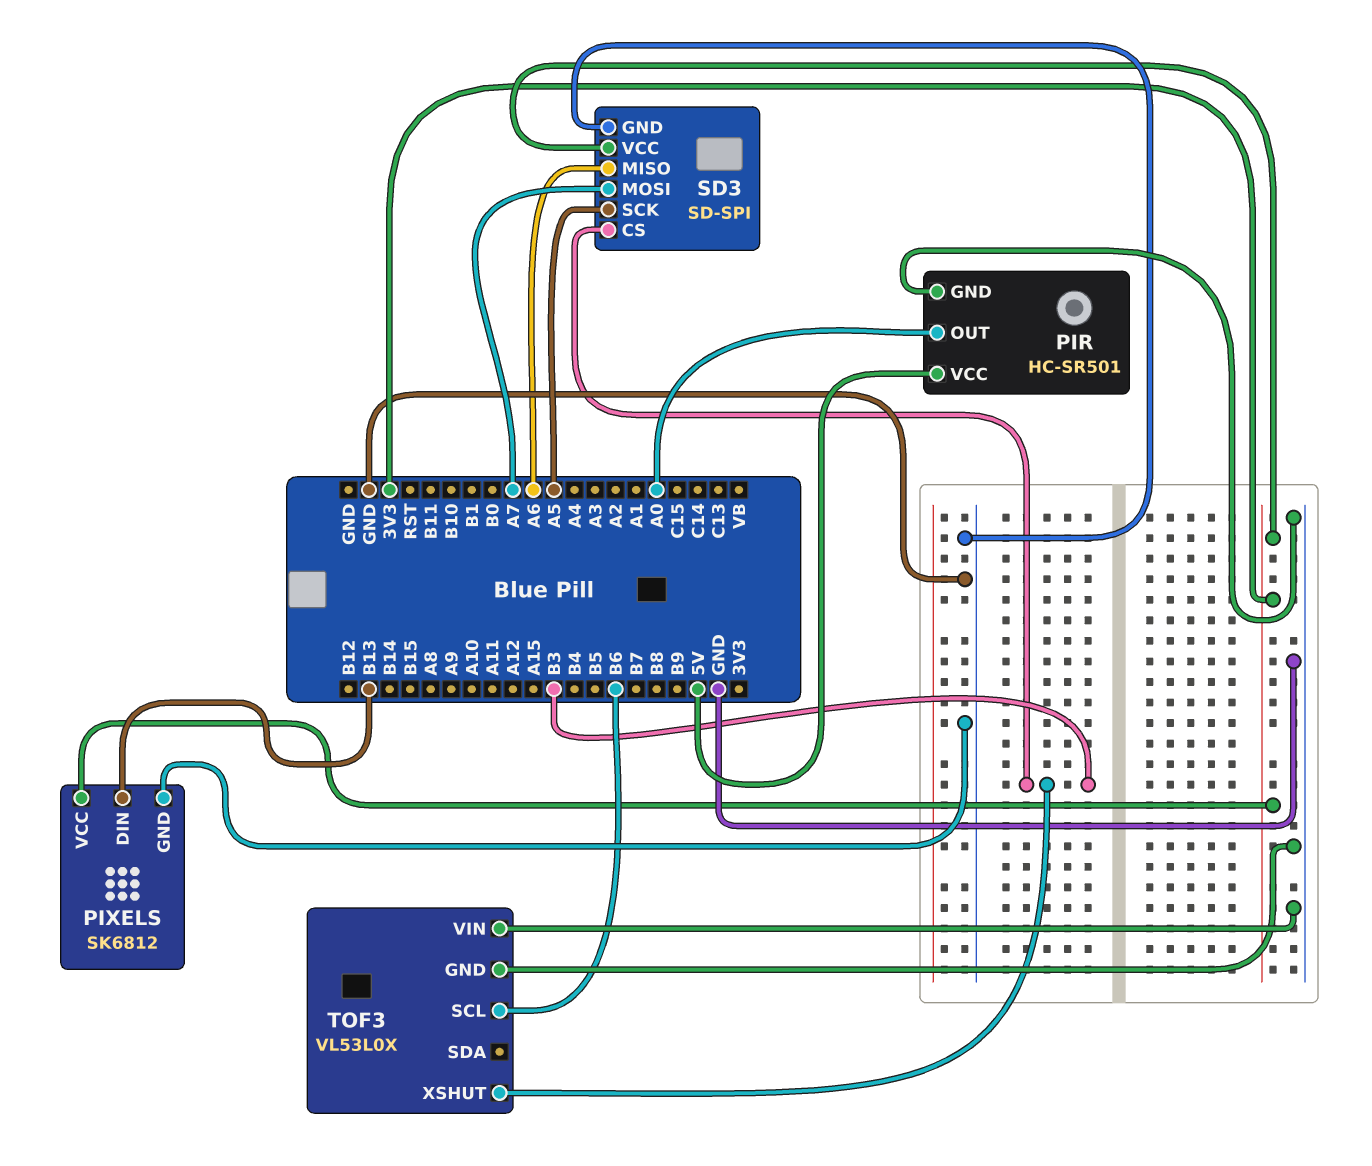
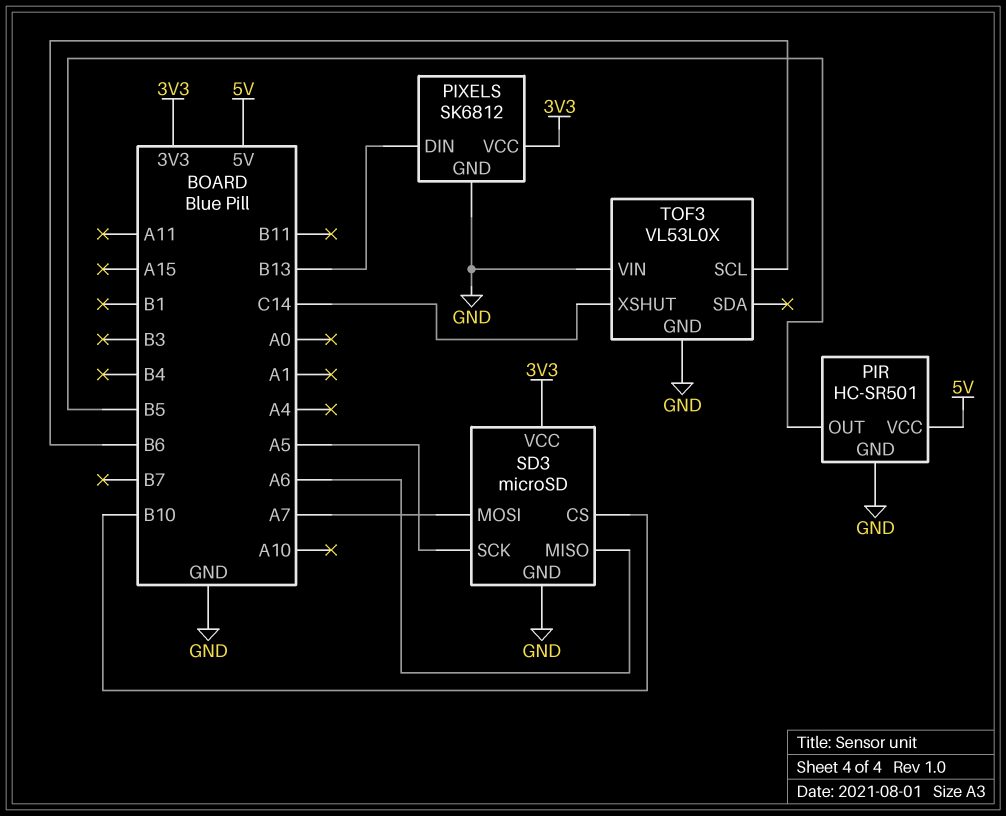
PIR pin OUT: A0 -> B5
SD3: SD-SPI -> microSD
SD3 pin CS: B3 -> B10
TOF3 pin XSHUT: B3 -> C14

